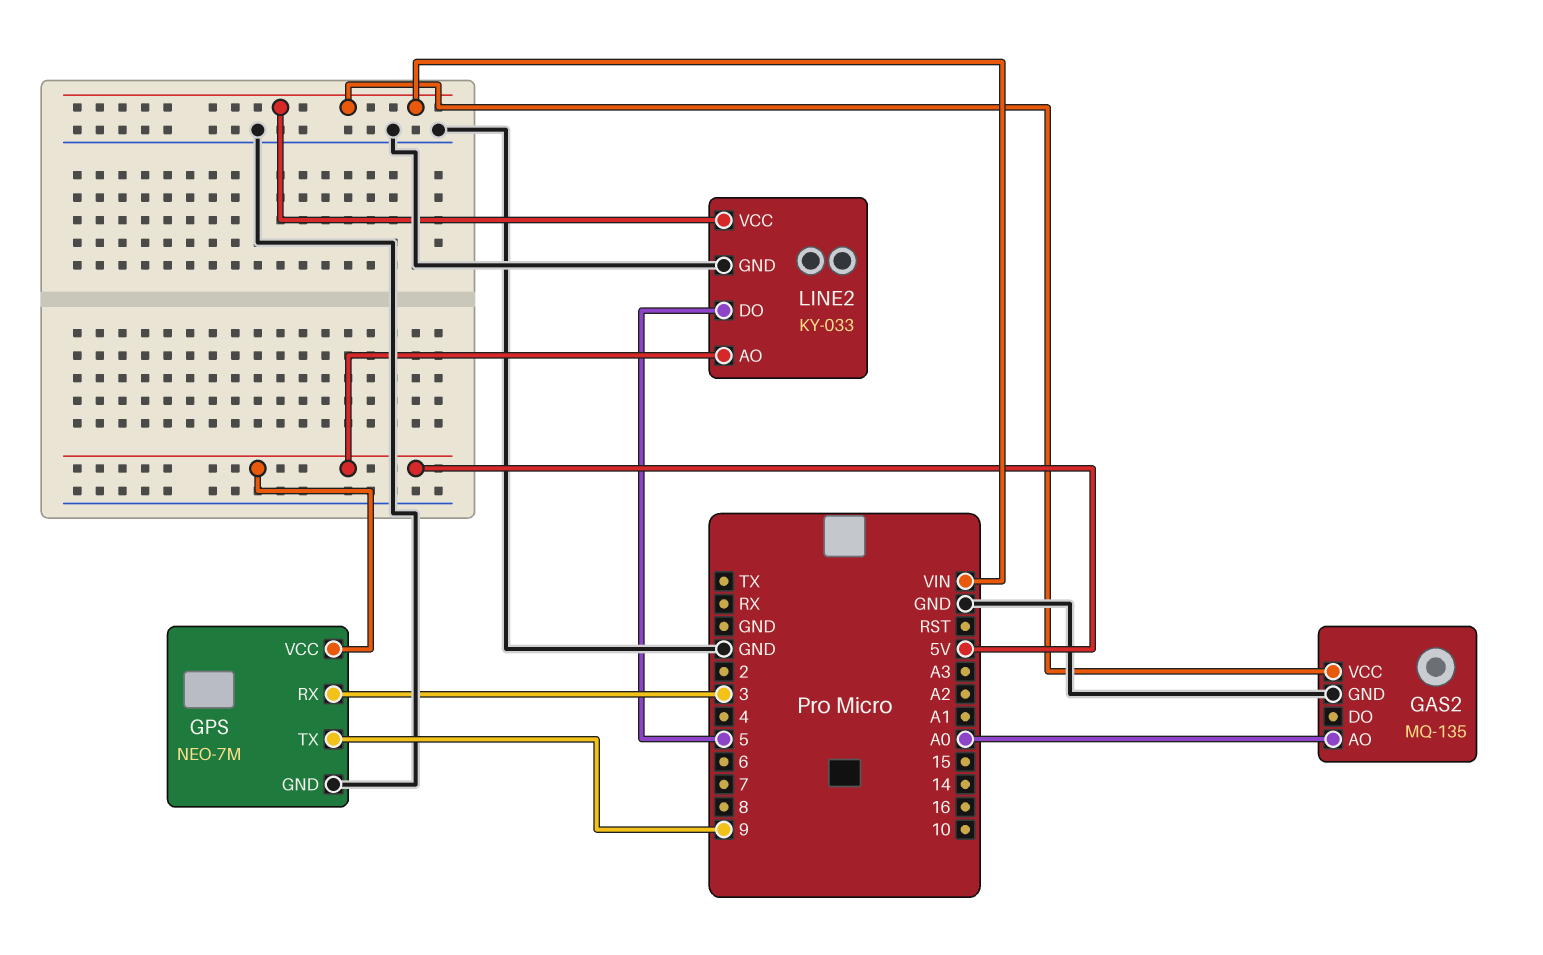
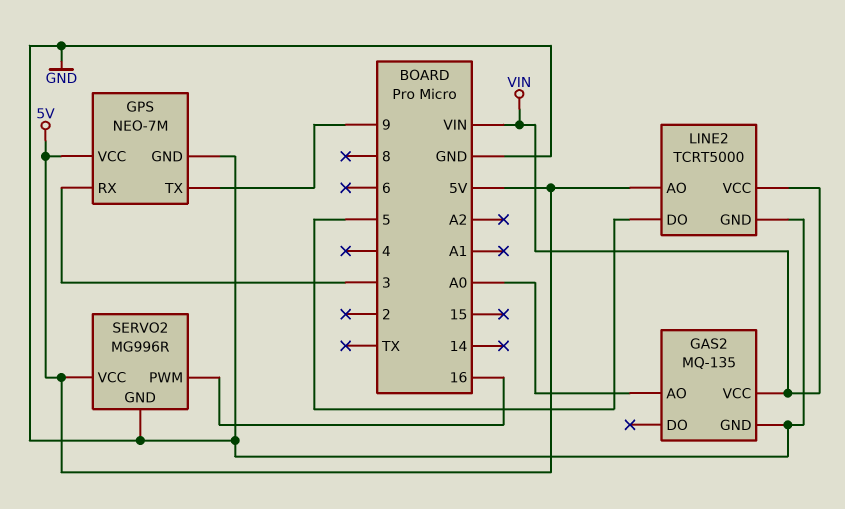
LINE2: KY-033 -> TCRT5000
SERVO2: none -> MG996R
SERVO2 pin GND: none -> GND
SERVO2 pin PWM: none -> 16
SERVO2 pin VCC: none -> 5V

